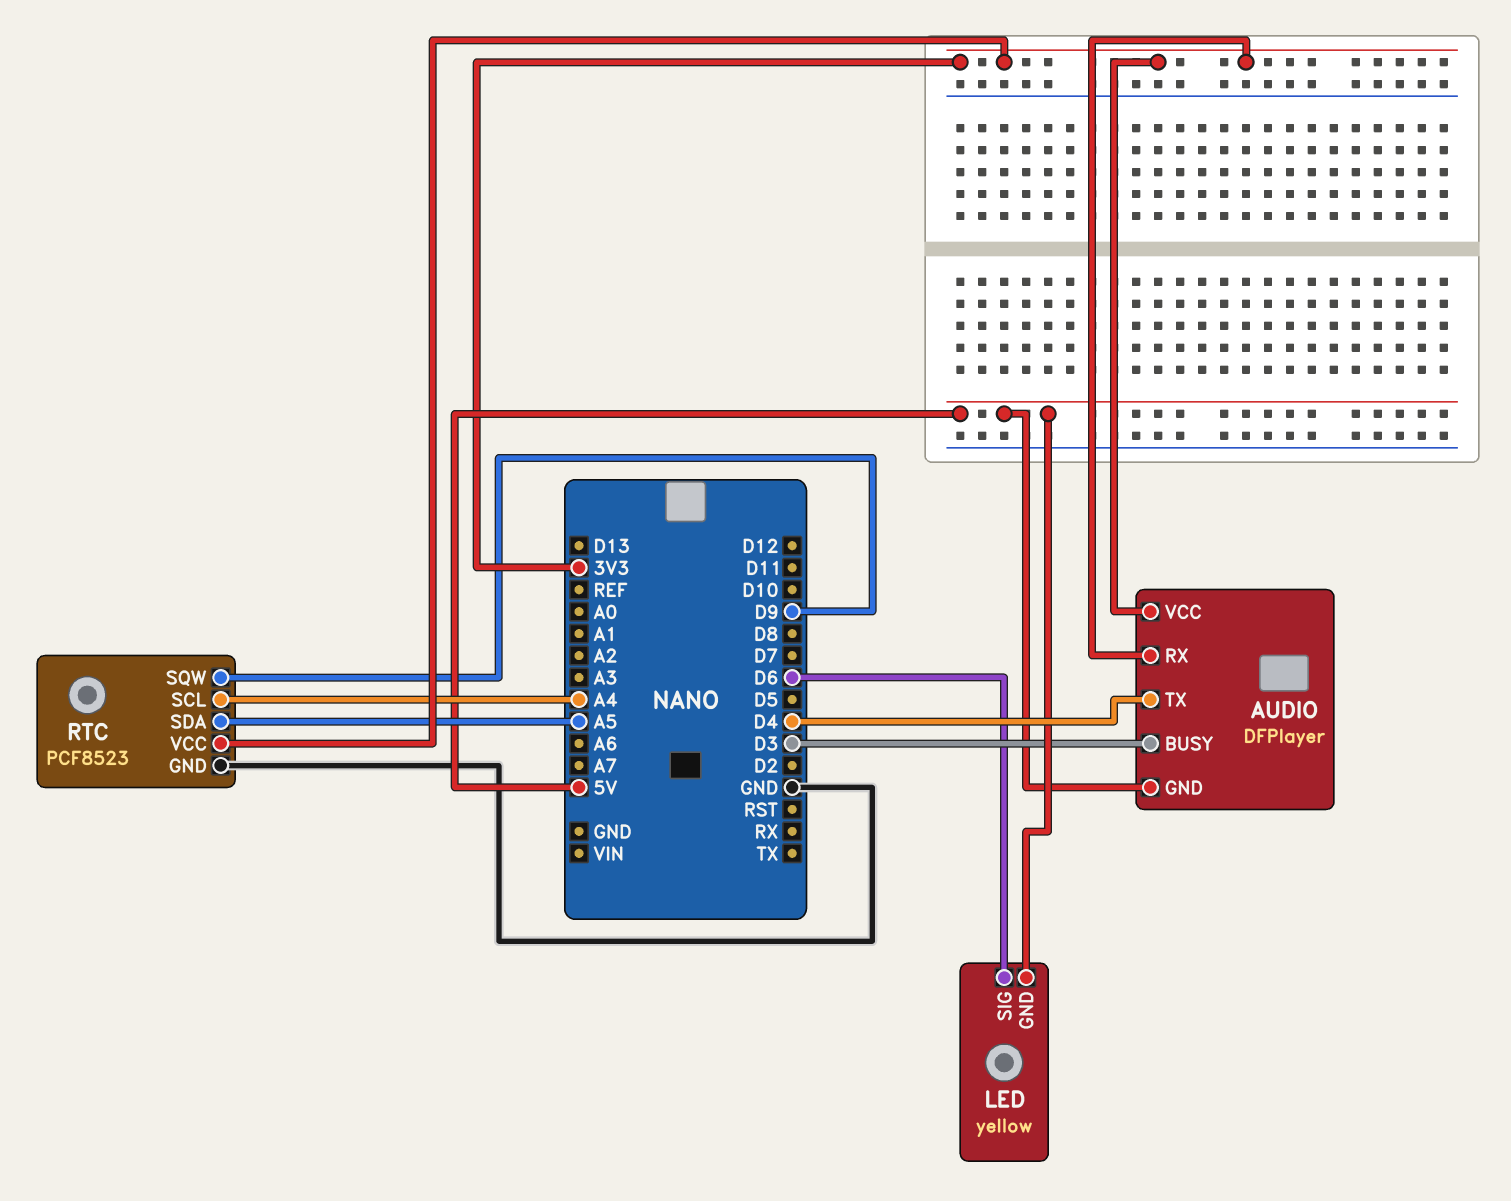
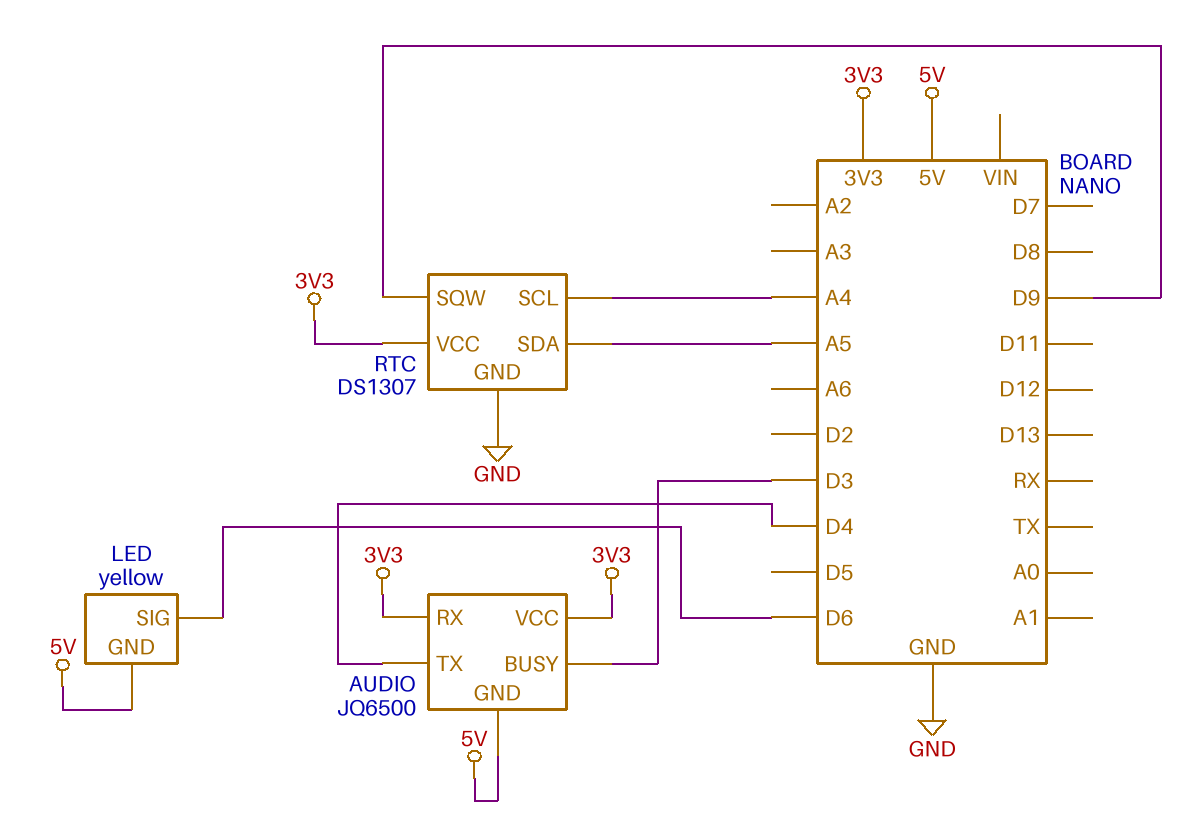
AUDIO: DFPlayer -> JQ6500
RTC: PCF8523 -> DS1307

